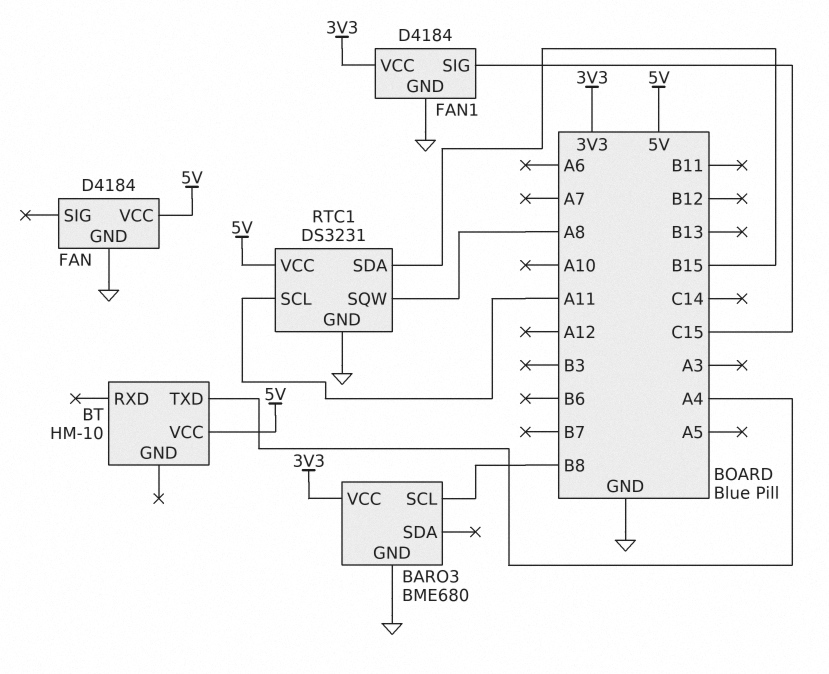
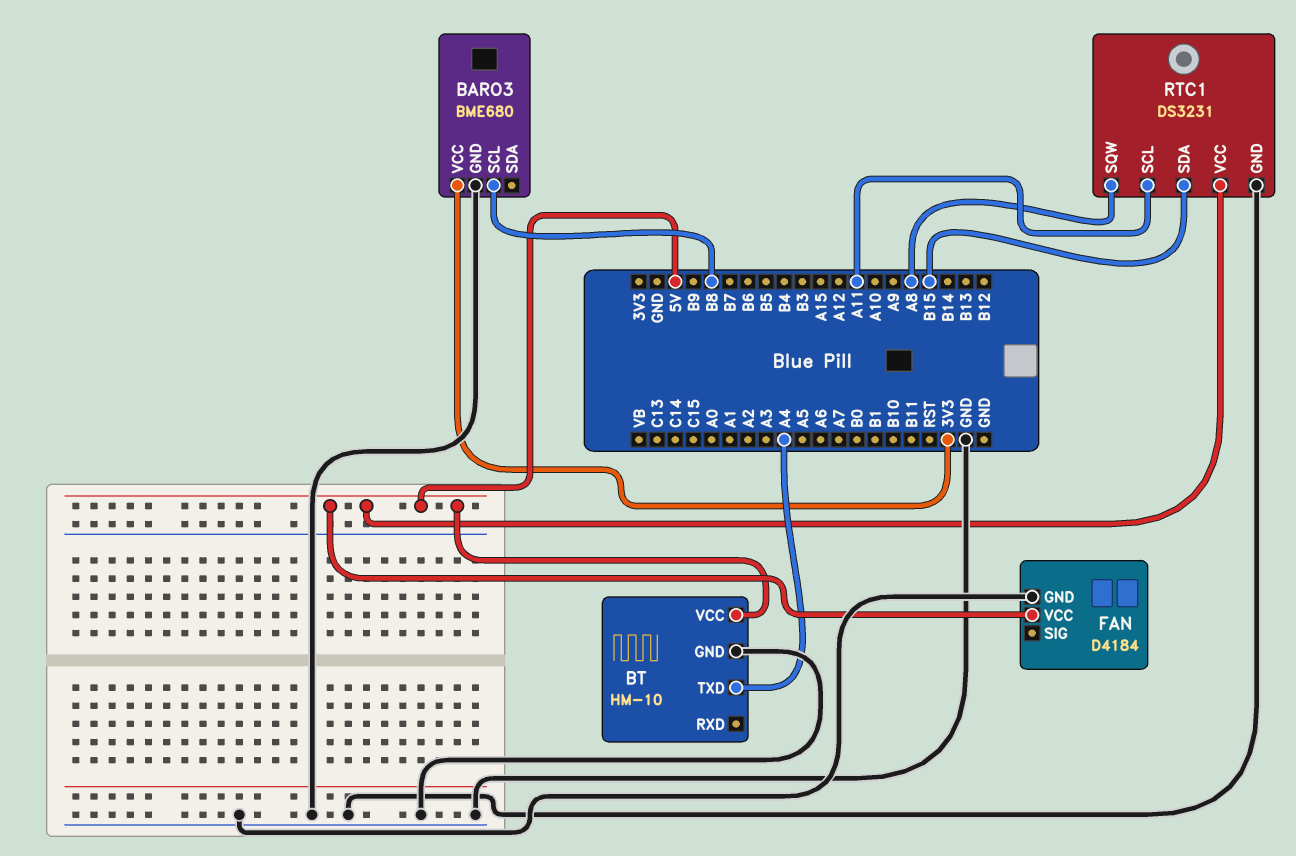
BT pin GND: none -> GND
FAN1: D4184 -> none
FAN1 pin GND: GND -> none
FAN1 pin SIG: C15 -> none
FAN1 pin VCC: 3V3 -> none

